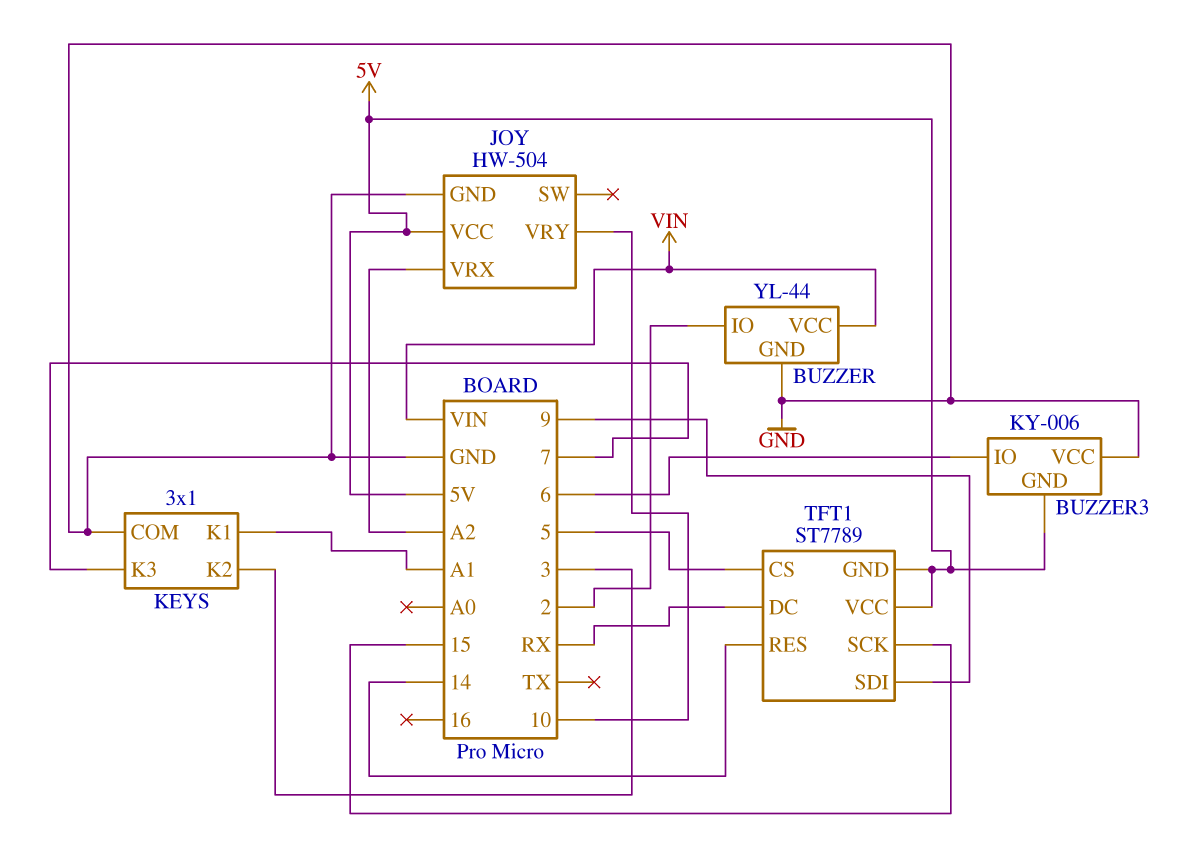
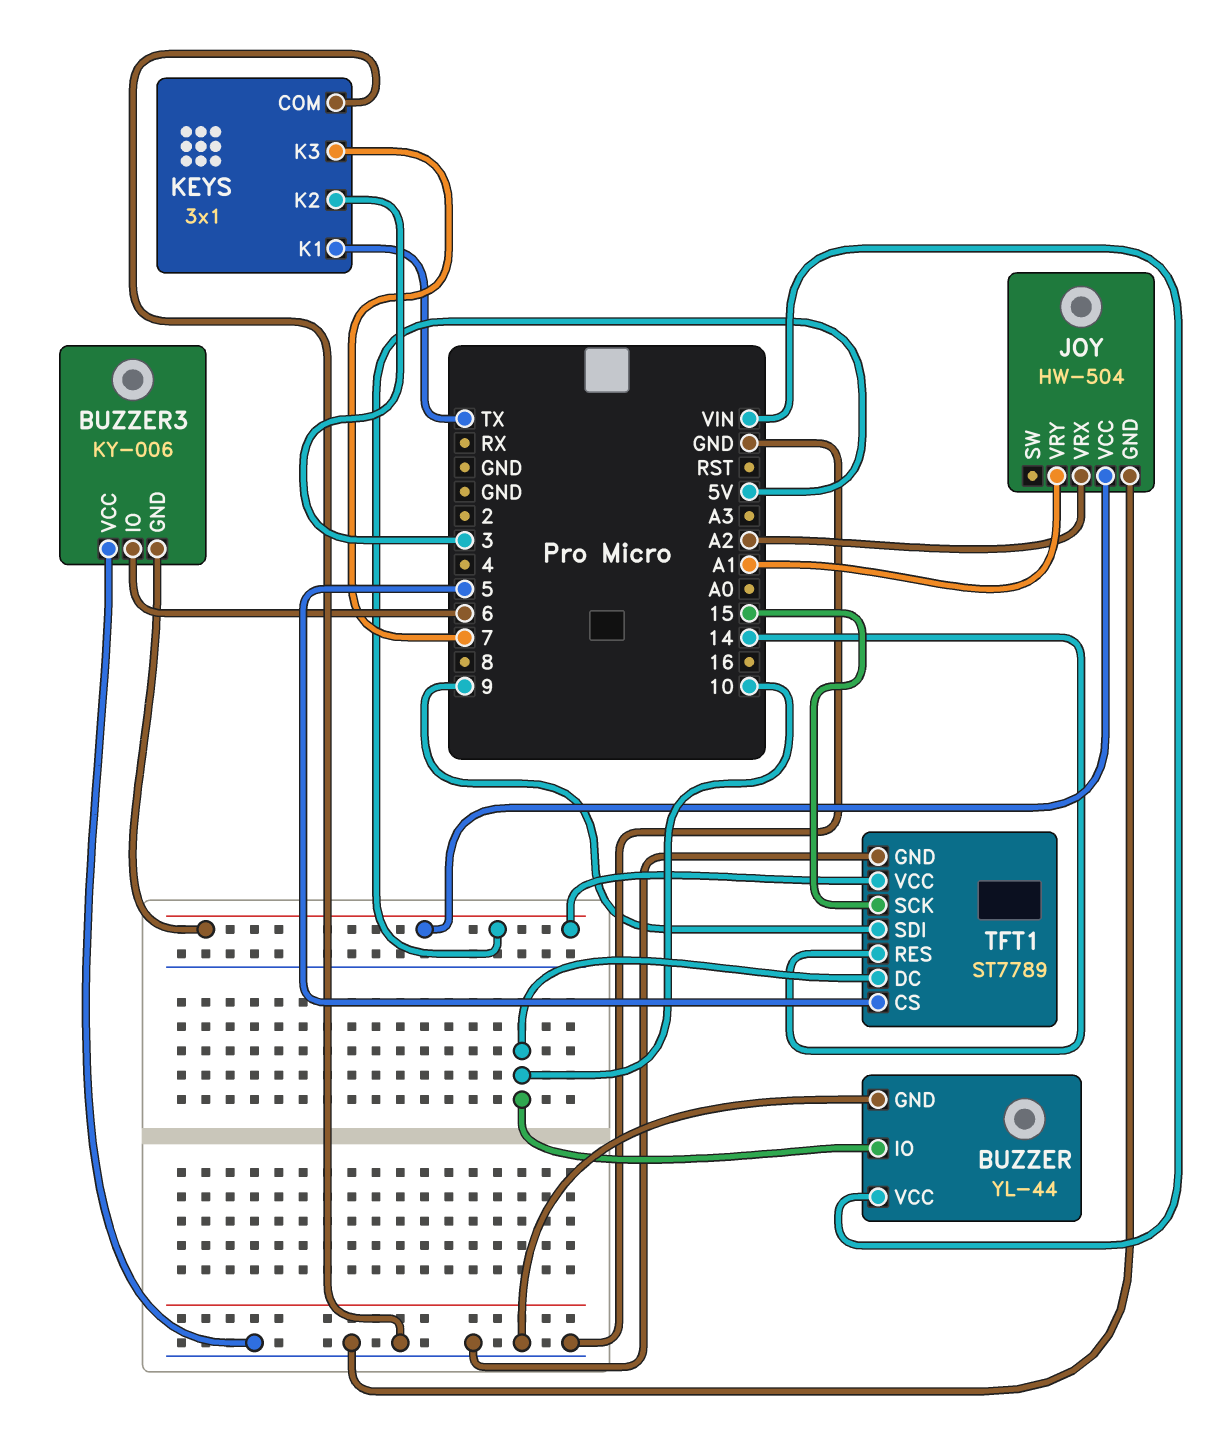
BUZZER pin IO: 2 -> 10
JOY pin VRY: 10 -> A1
KEYS pin K1: A1 -> TX
TFT1 pin DC: RX -> 10
TFT1 pin GND: 5V -> GND

